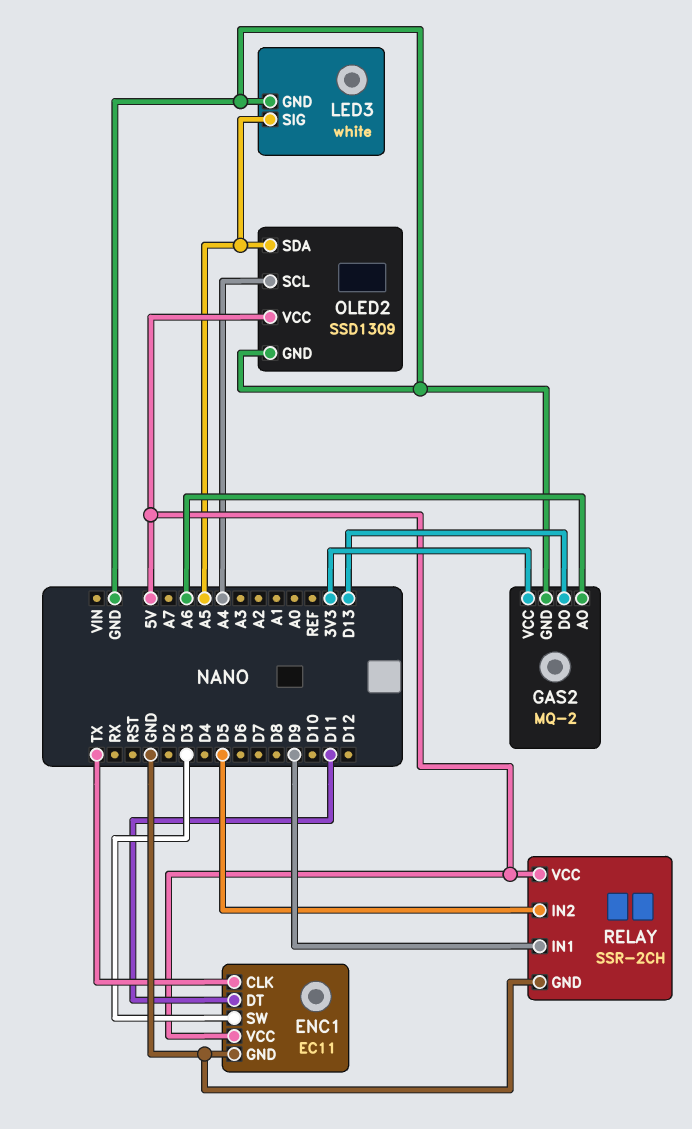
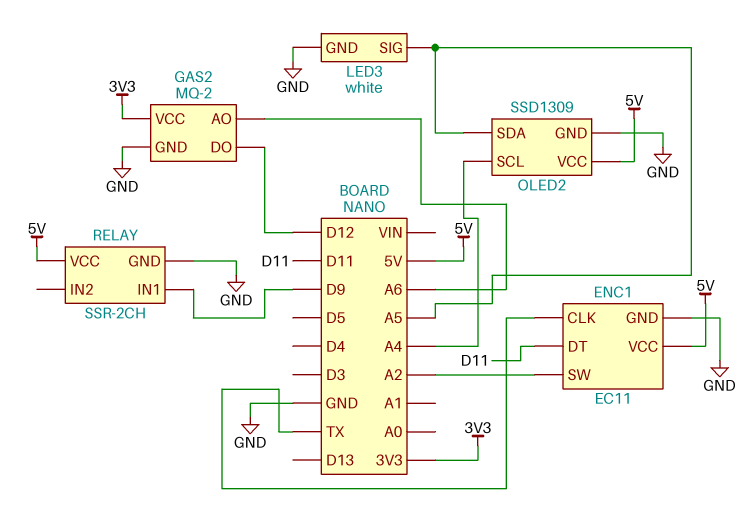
ENC1 pin SW: D3 -> A2
GAS2 pin DO: D13 -> D12
RELAY pin IN2: D5 -> none

